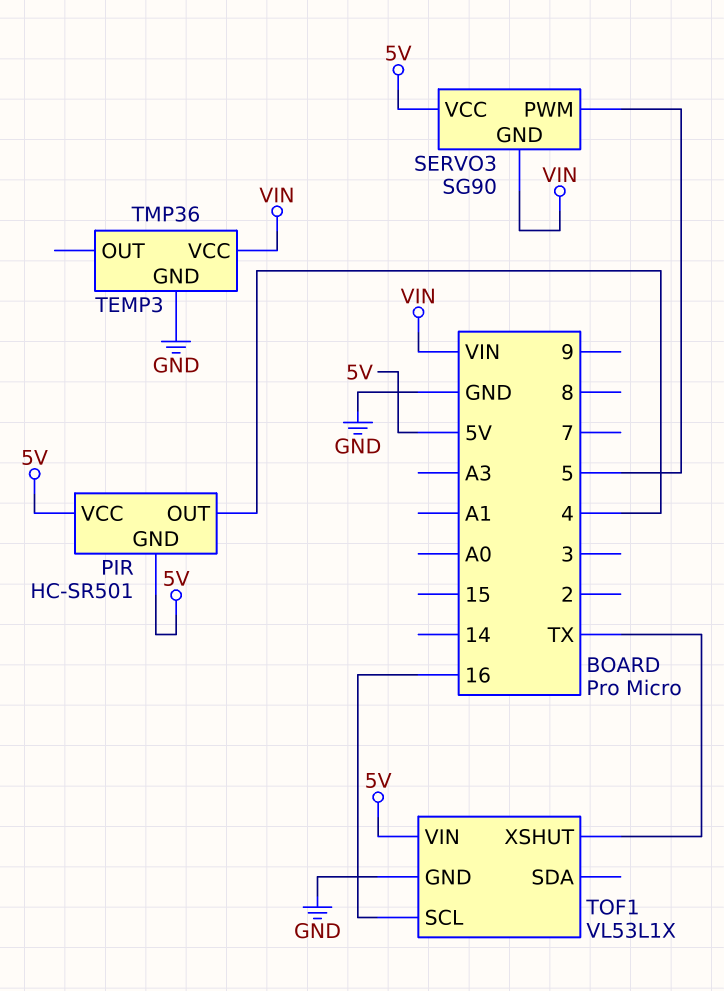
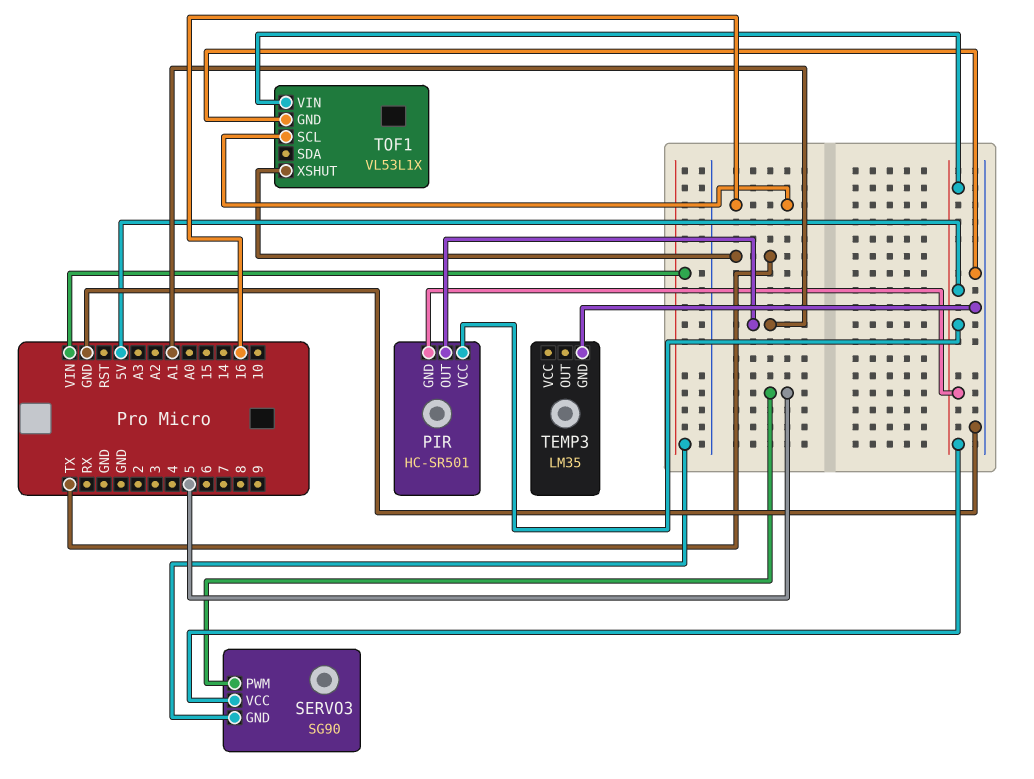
PIR pin OUT: 4 -> A1
TEMP3: TMP36 -> LM35
TEMP3 pin VCC: VIN -> none

